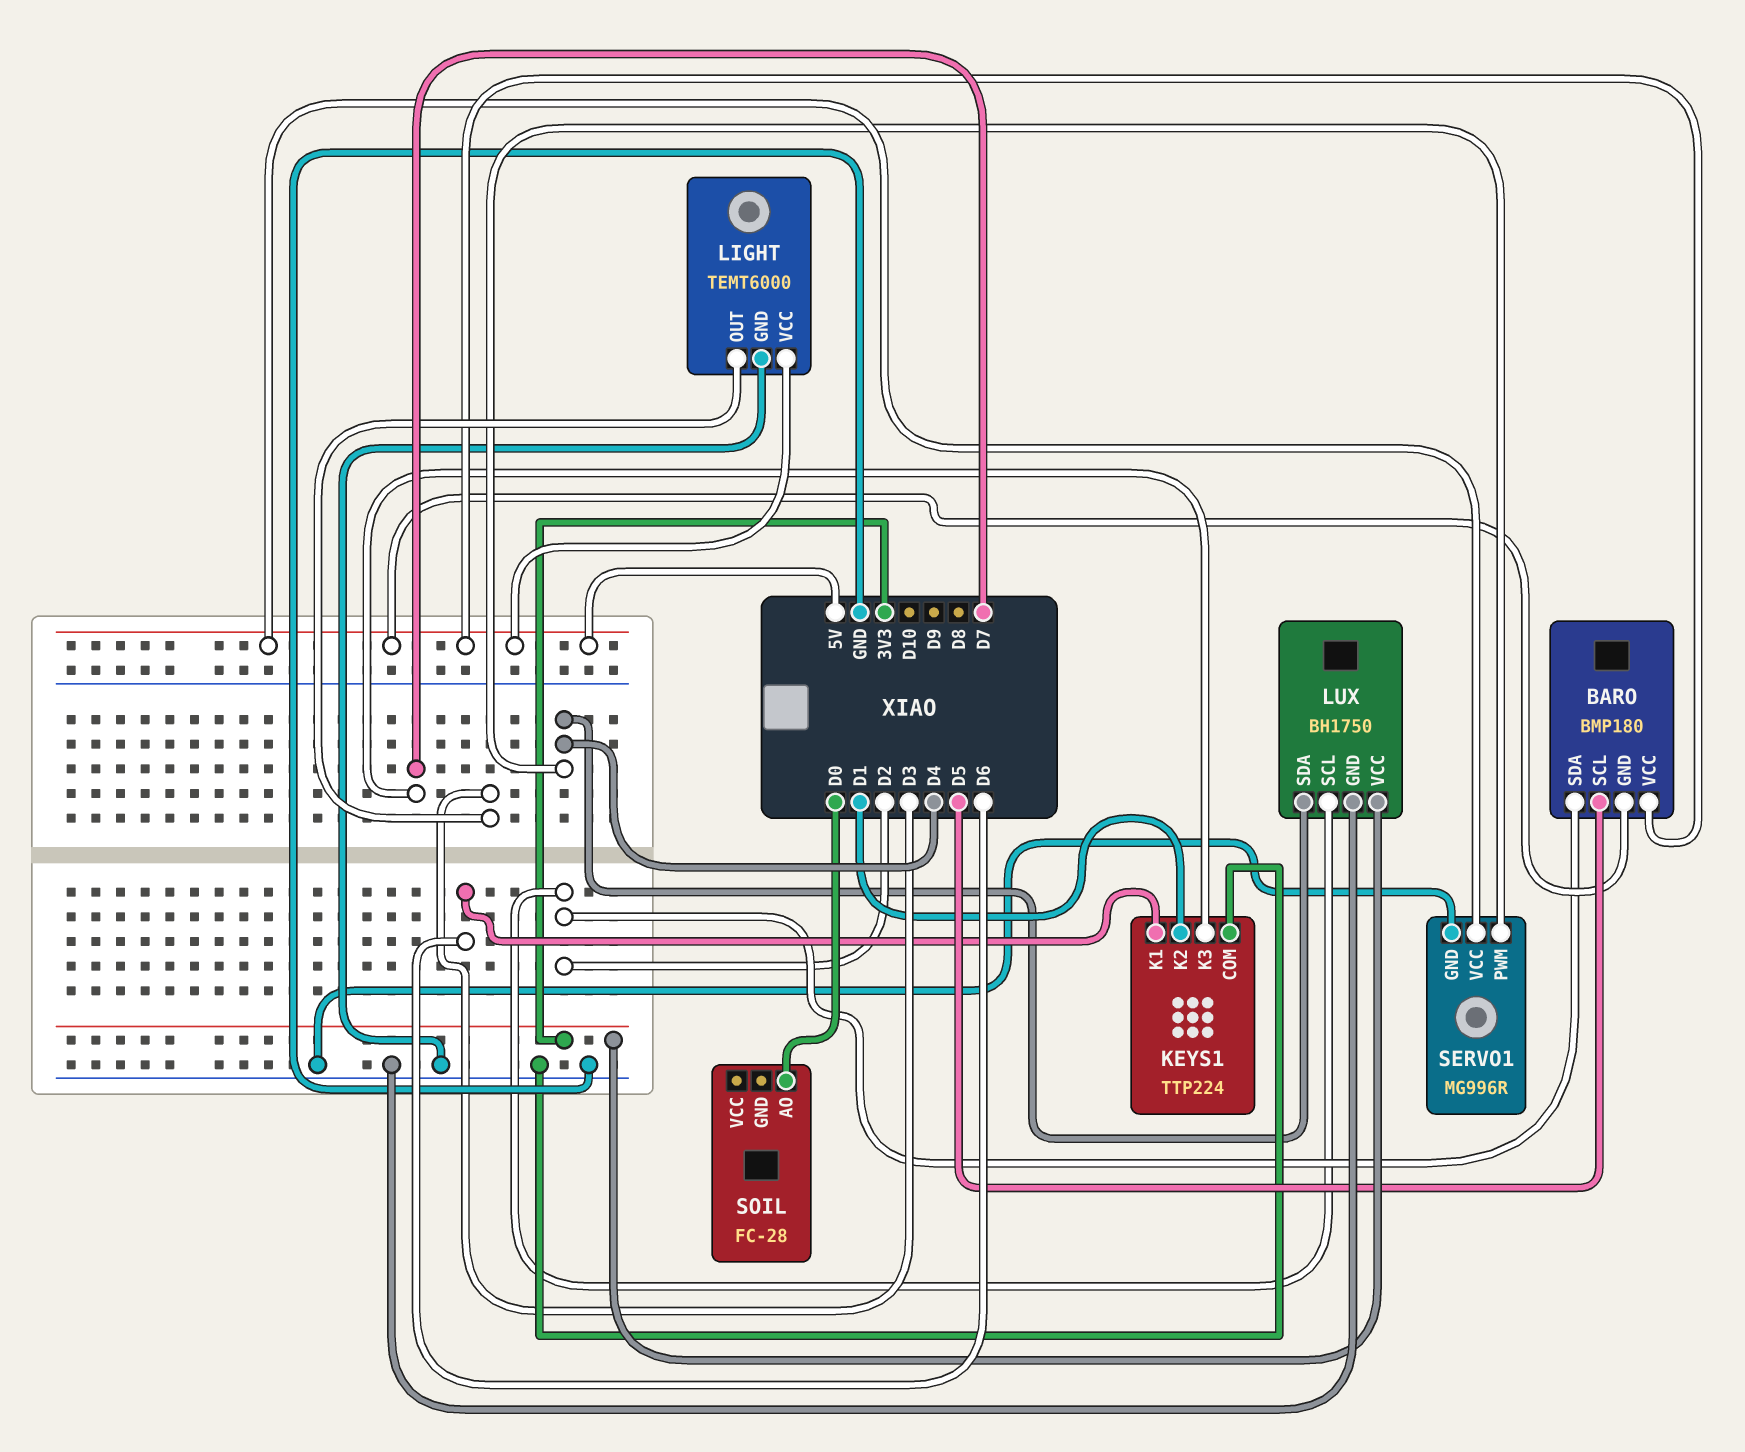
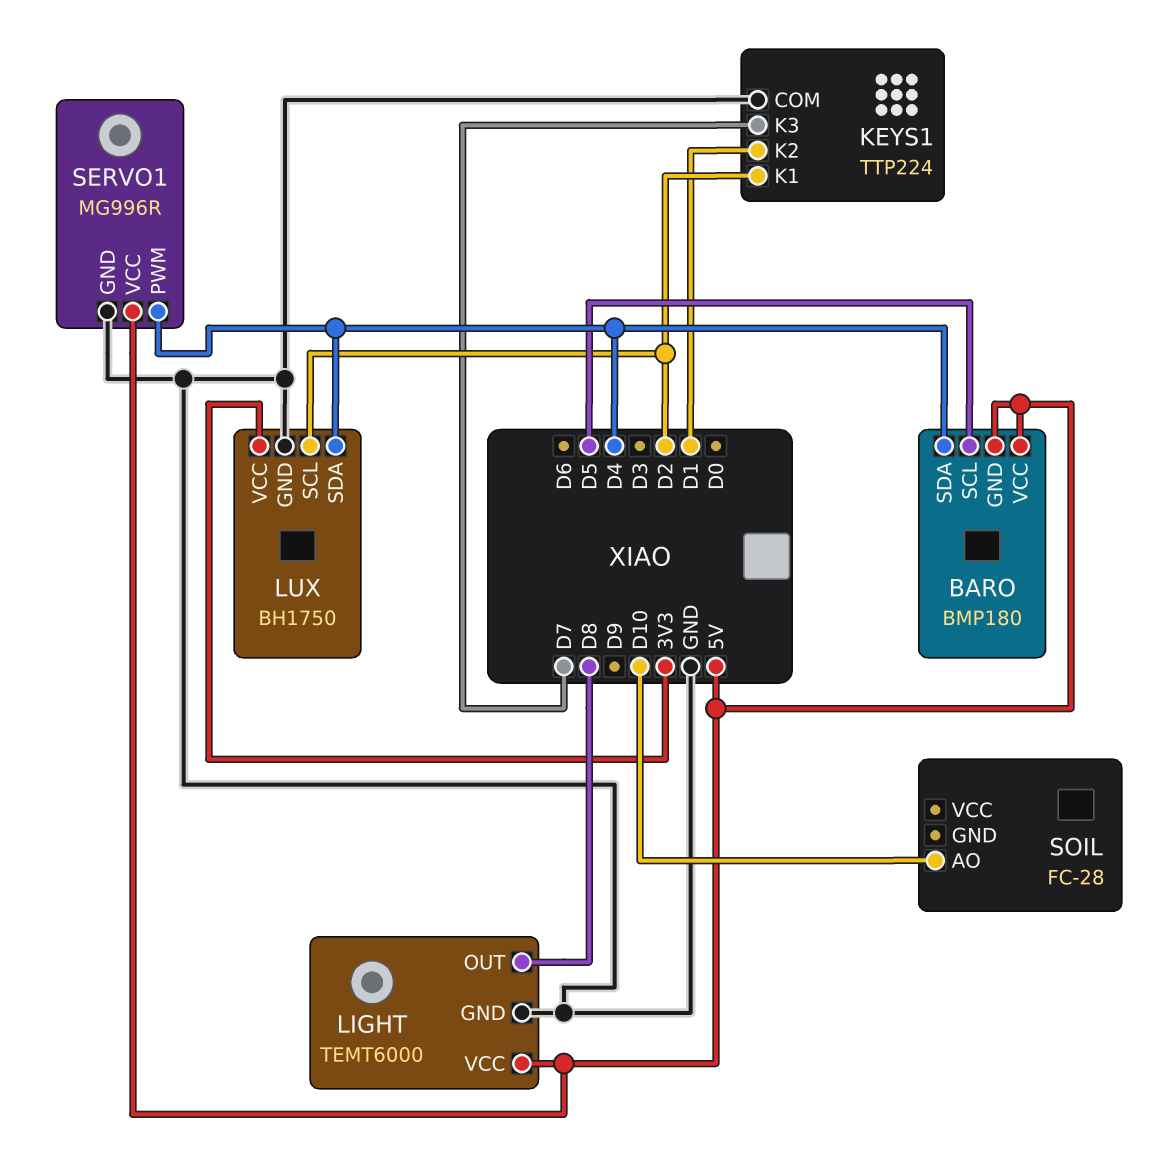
BARO pin SDA: D2 -> D4
KEYS1 pin K1: D6 -> D2
LIGHT pin OUT: D3 -> D8
SOIL pin AO: D0 -> D10

